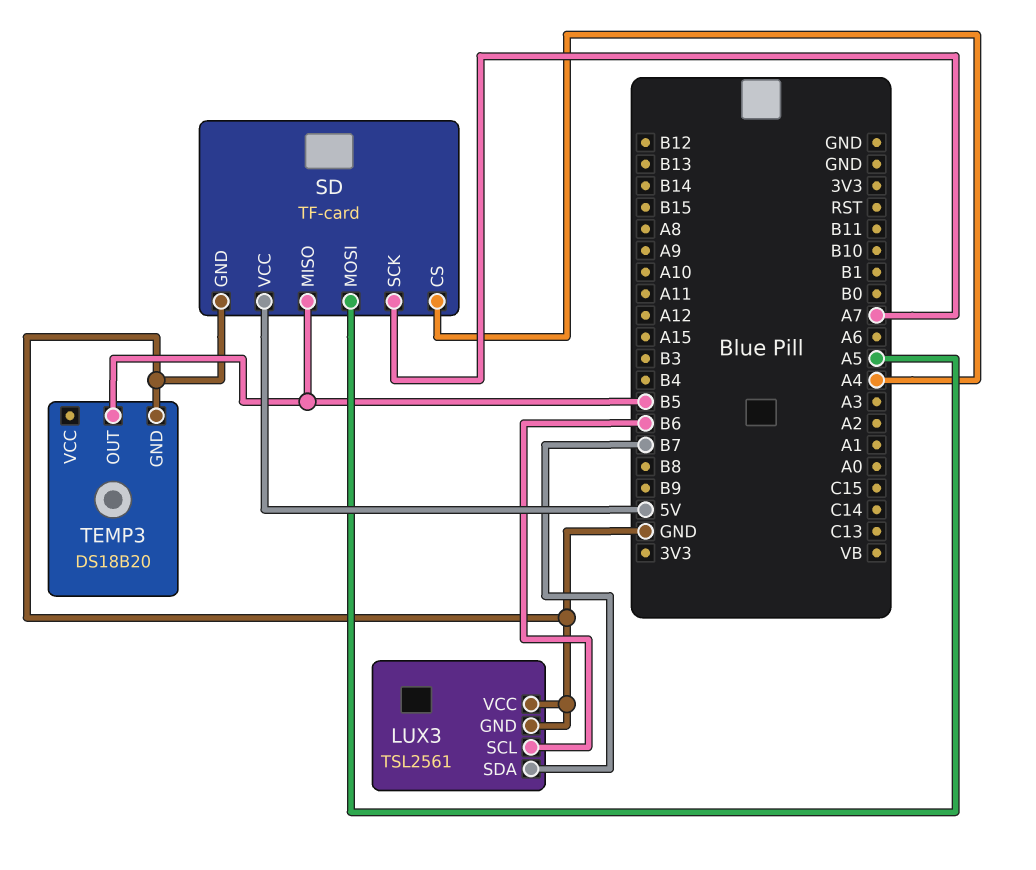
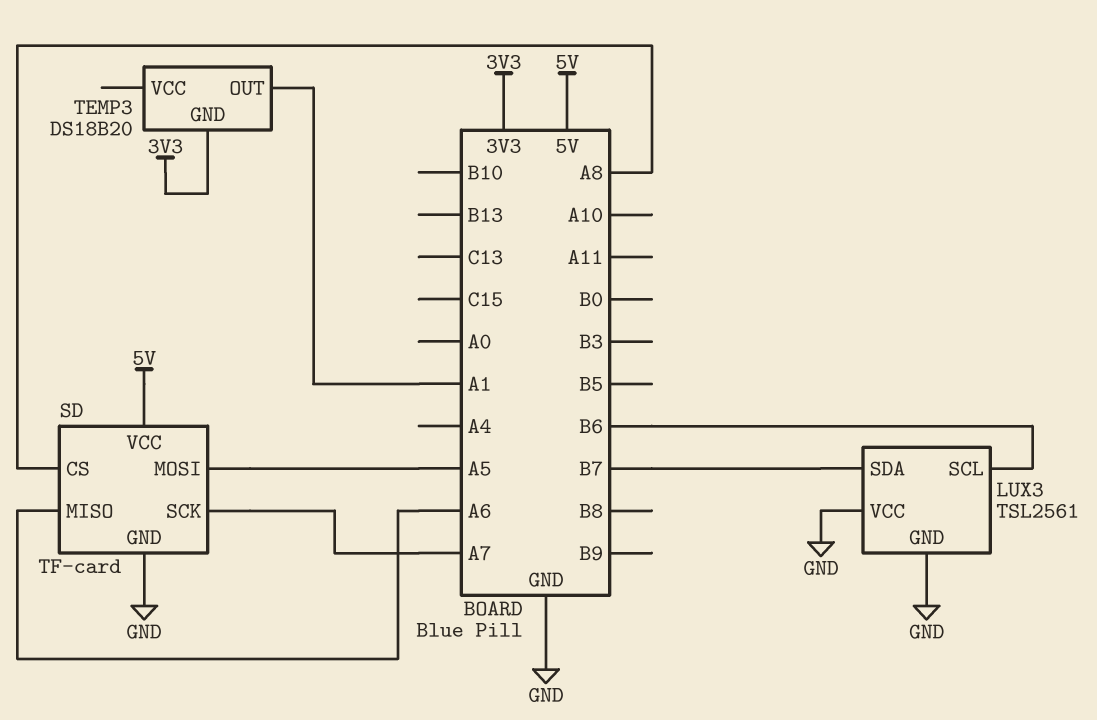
SD pin CS: A4 -> A8
SD pin MISO: B5 -> A6
TEMP3 pin GND: GND -> 3V3
TEMP3 pin OUT: B5 -> A1

